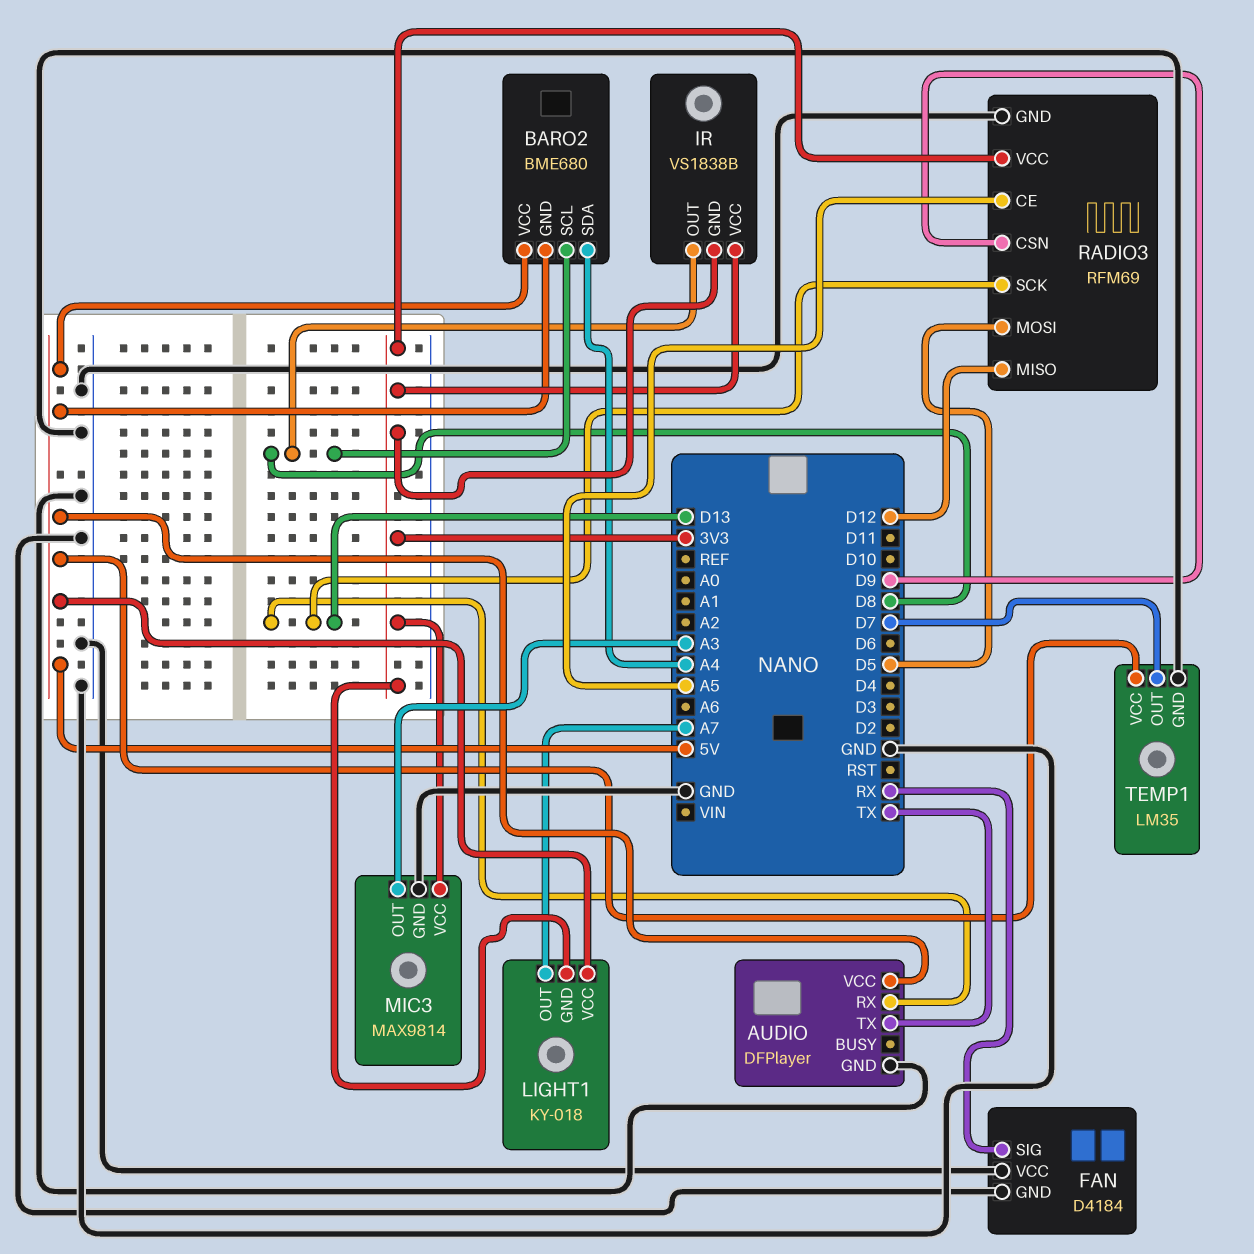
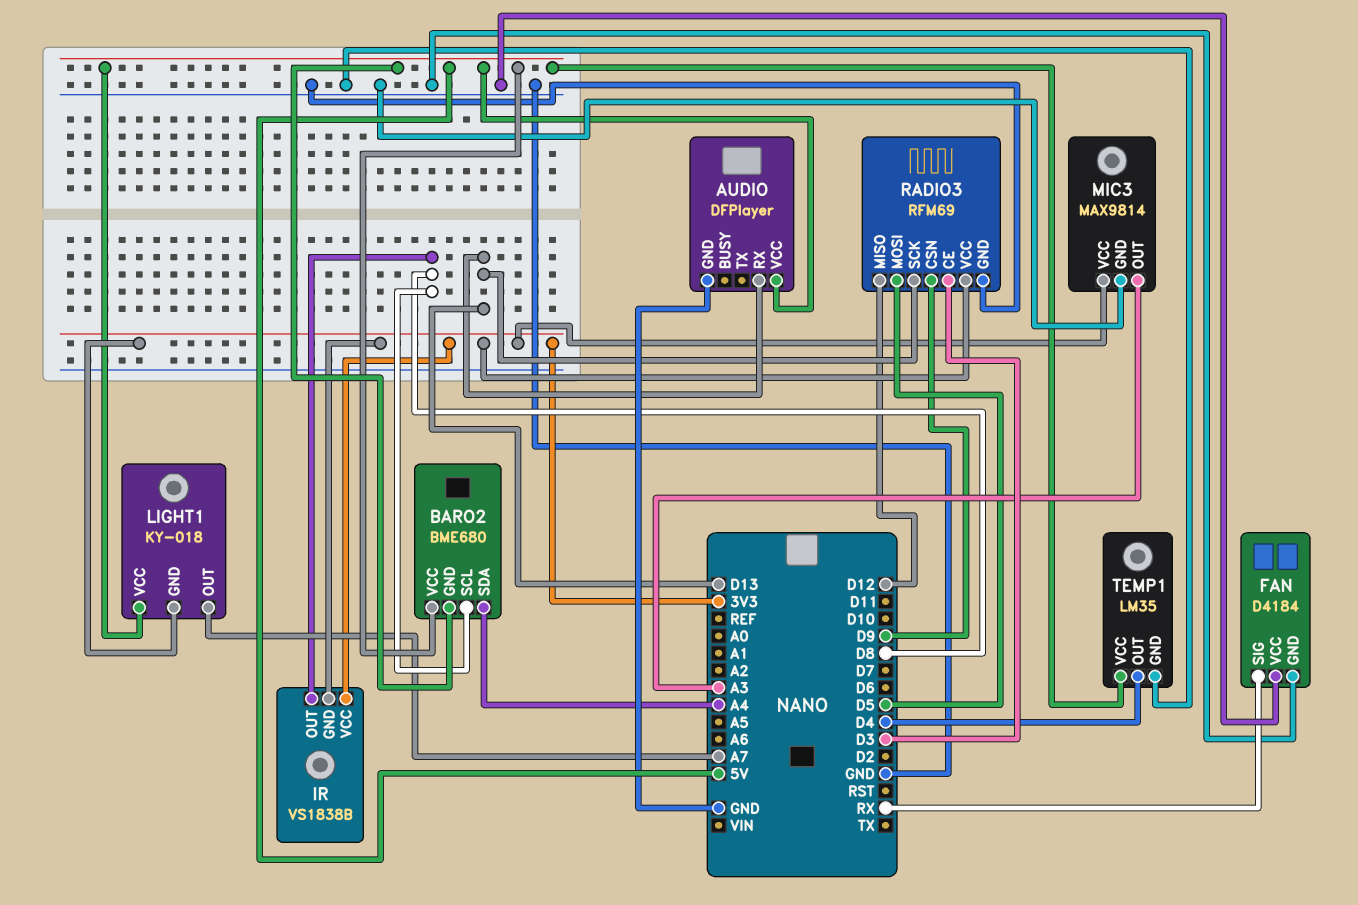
AUDIO pin TX: TX -> none
RADIO3 pin CE: A5 -> D3
TEMP1 pin OUT: D7 -> D4

